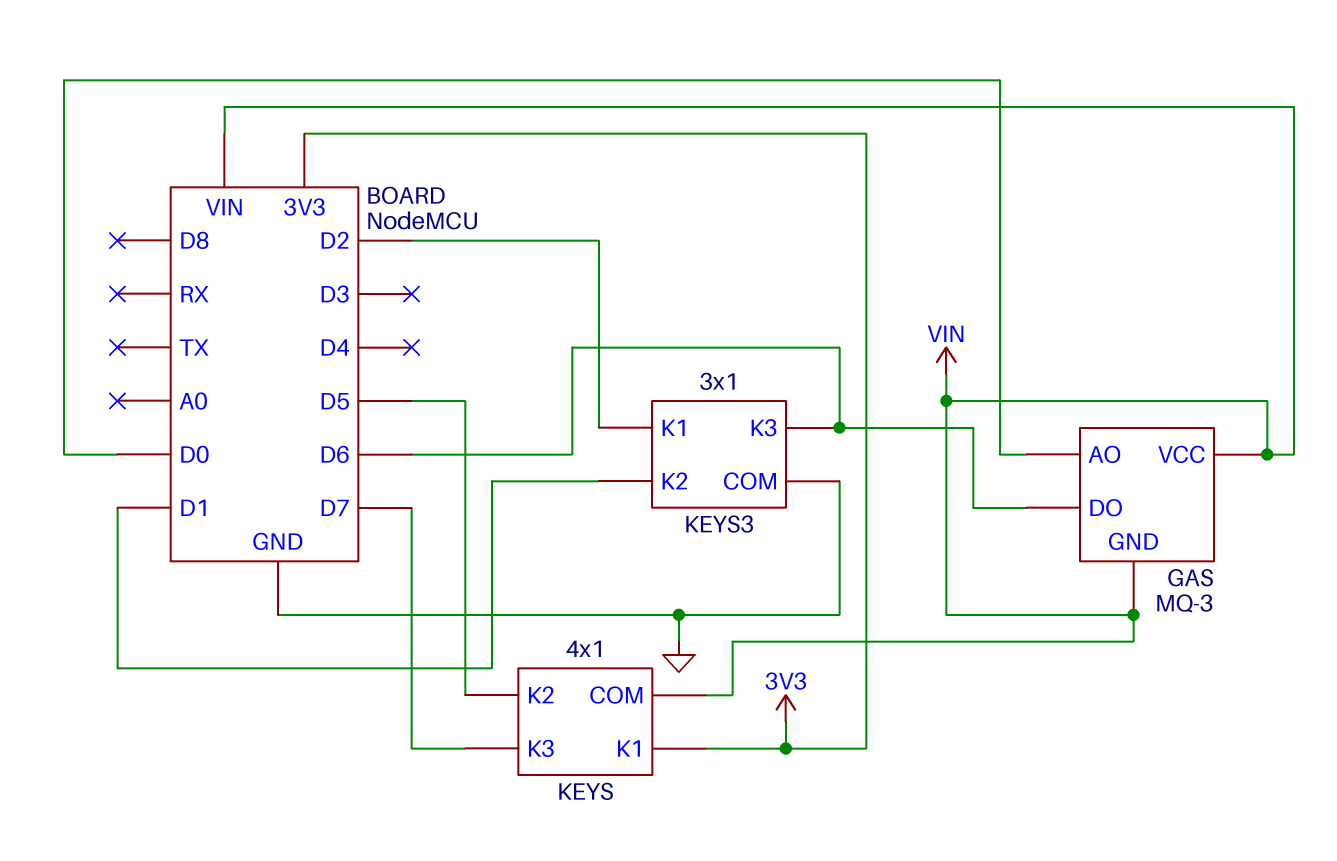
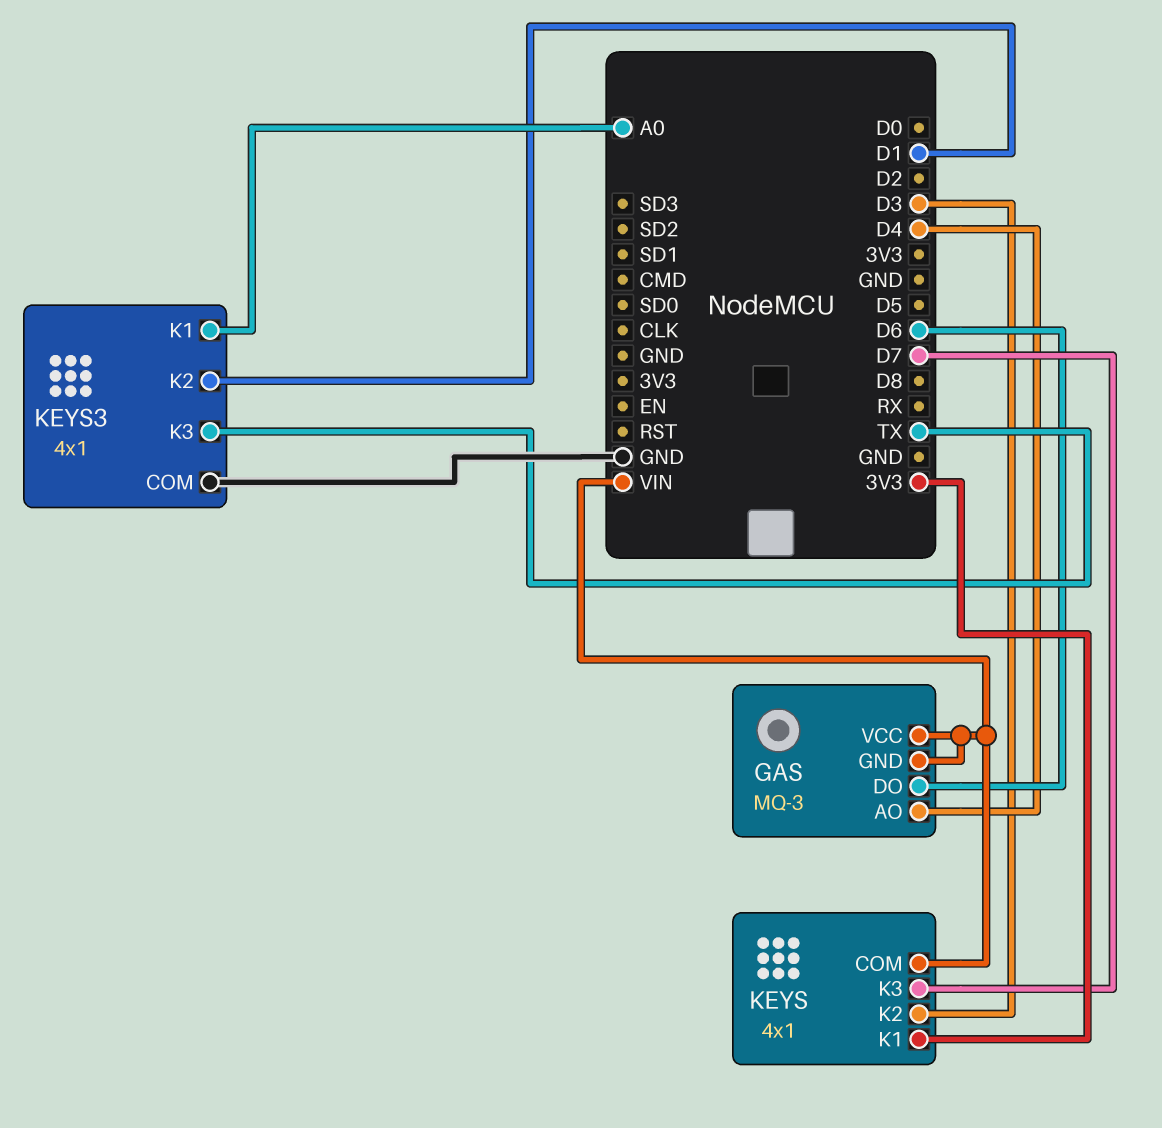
GAS pin AO: D0 -> D4
KEYS pin K2: D5 -> D3
KEYS3: 3x1 -> 4x1
KEYS3 pin K1: D2 -> A0
KEYS3 pin K3: D6 -> TX

